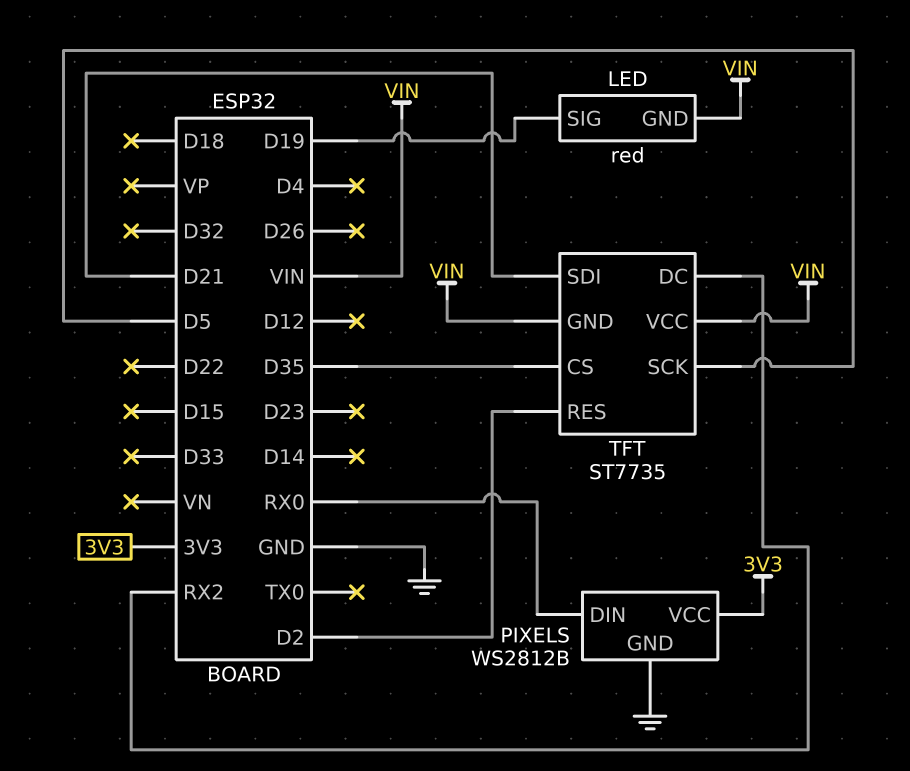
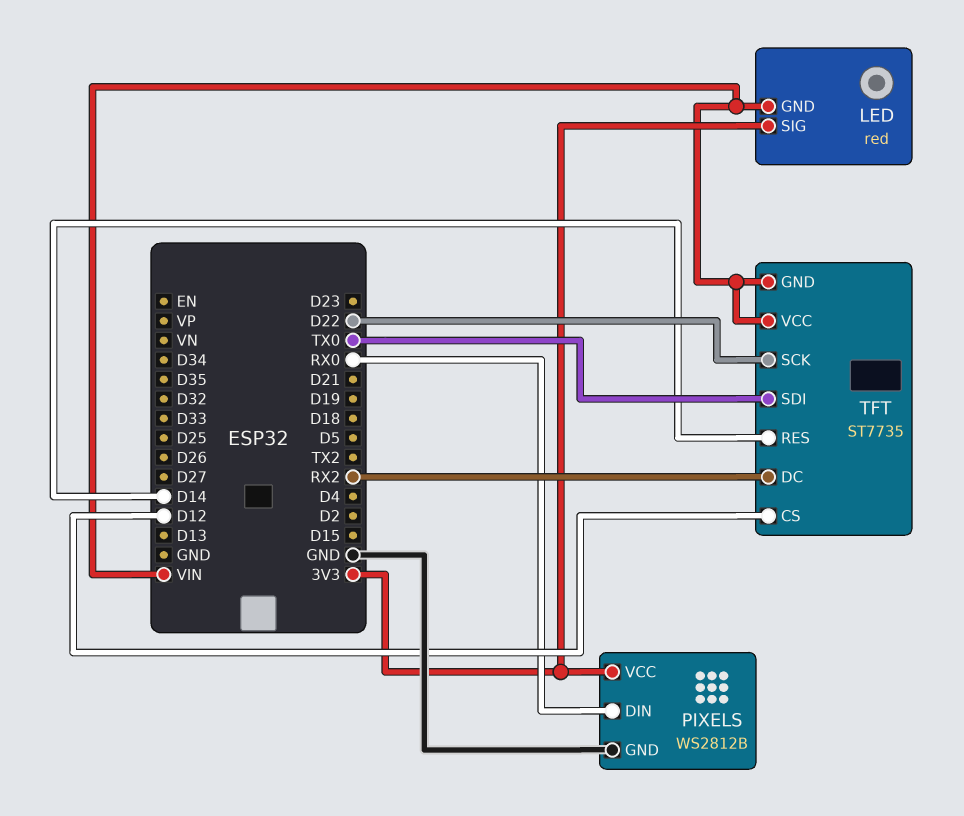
LED pin SIG: D19 -> 3V3
TFT pin CS: D35 -> D12
TFT pin RES: D2 -> D14
TFT pin SCK: D5 -> D22
TFT pin SDI: D21 -> TX0

